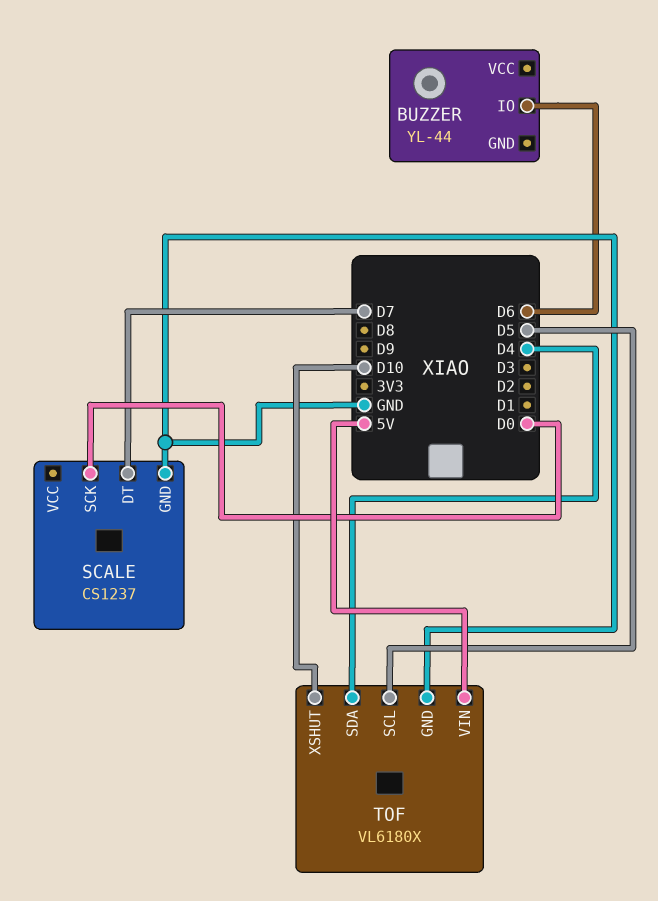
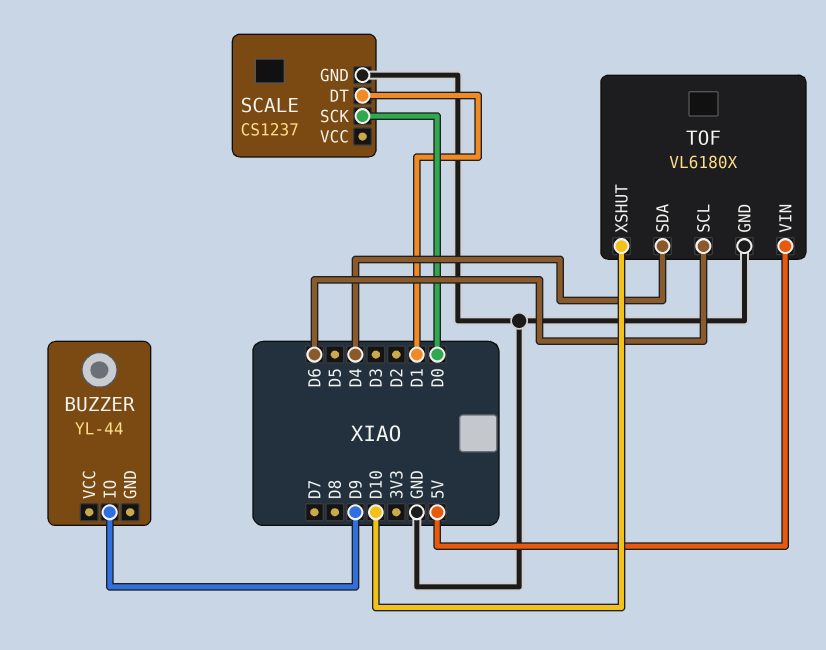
BUZZER pin IO: D6 -> D9
SCALE pin DT: D7 -> D1
TOF pin SCL: D5 -> D6

